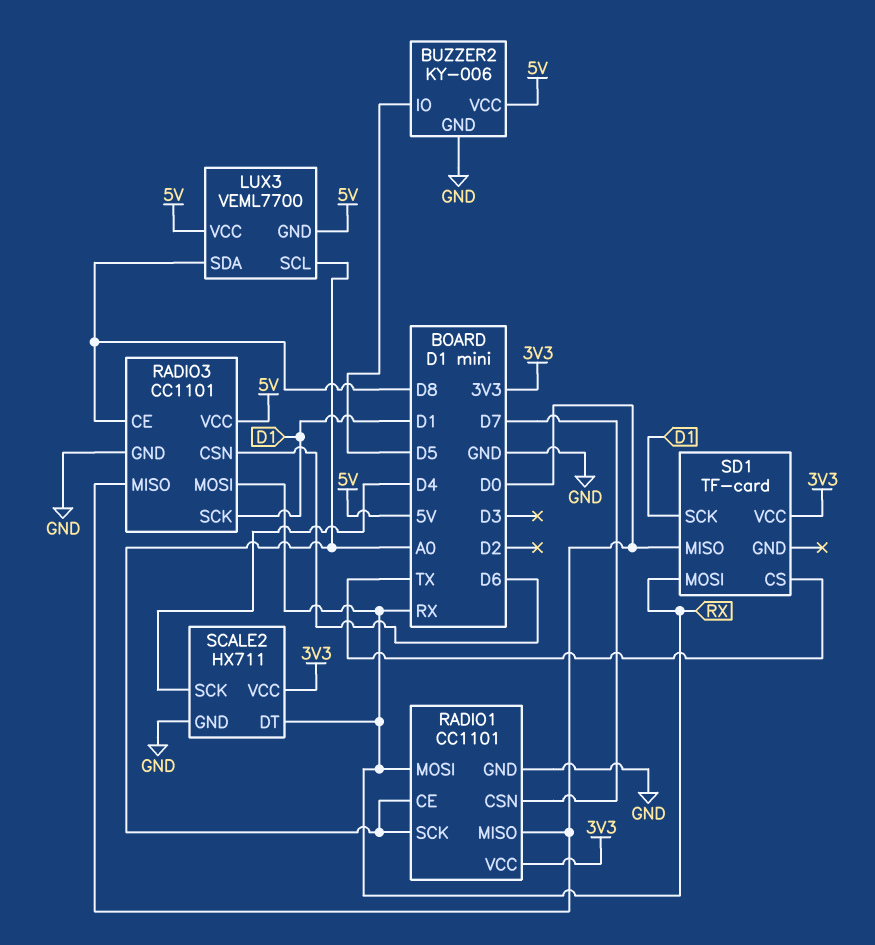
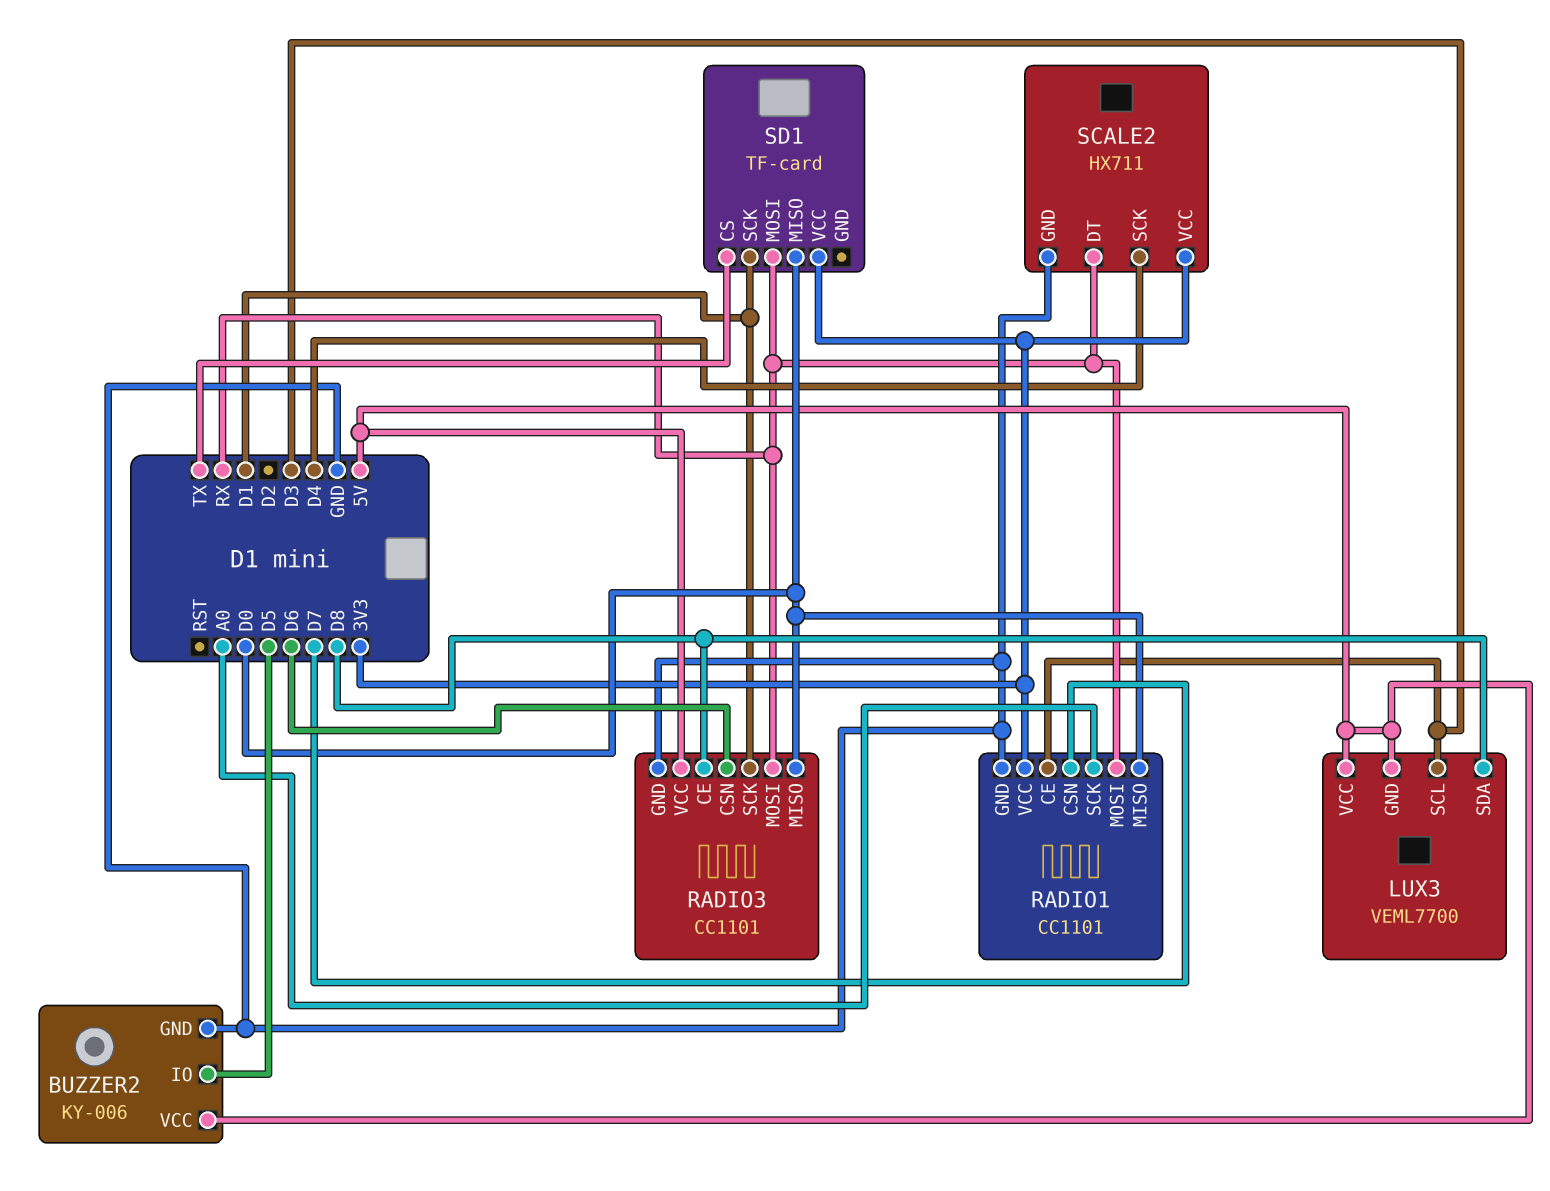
LUX3 pin SCL: A0 -> D3
RADIO1 pin CE: A0 -> D3

